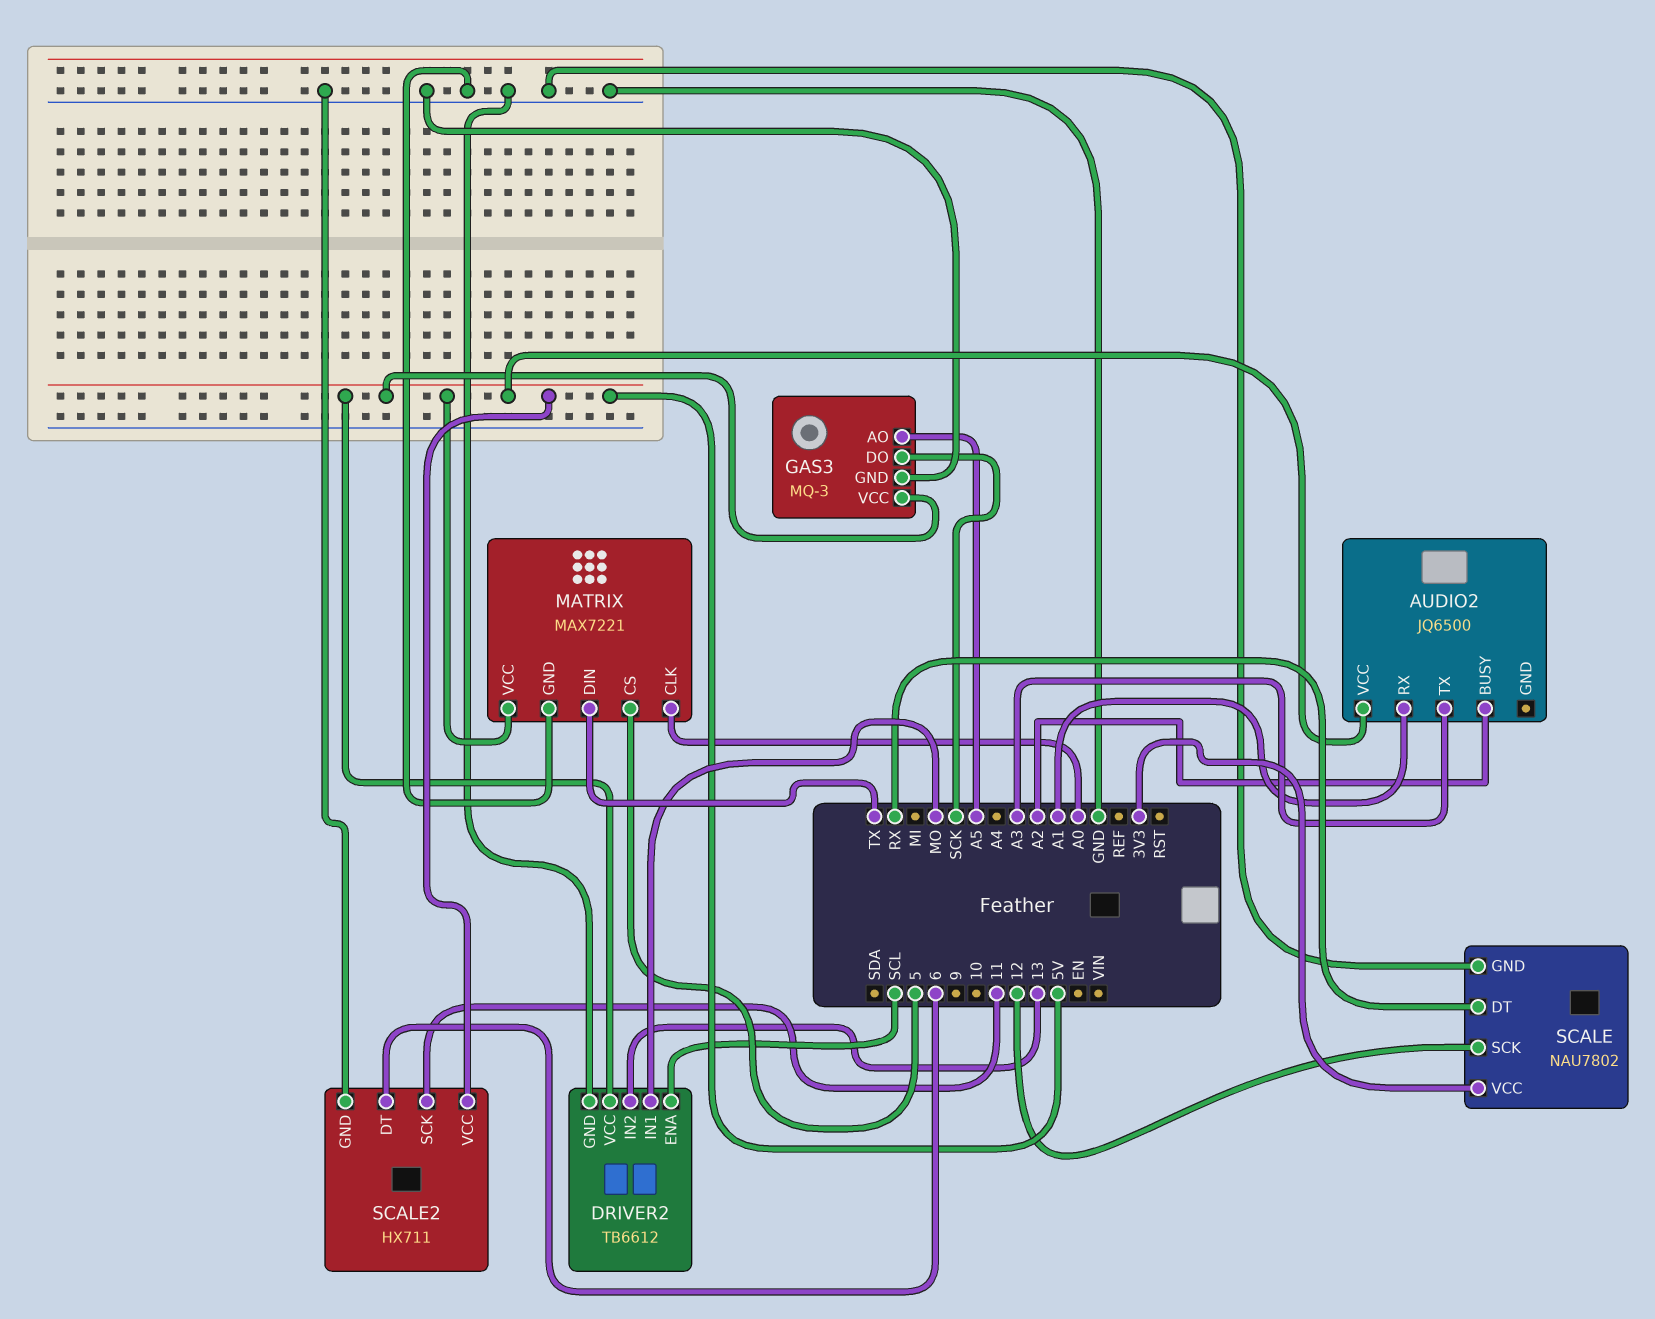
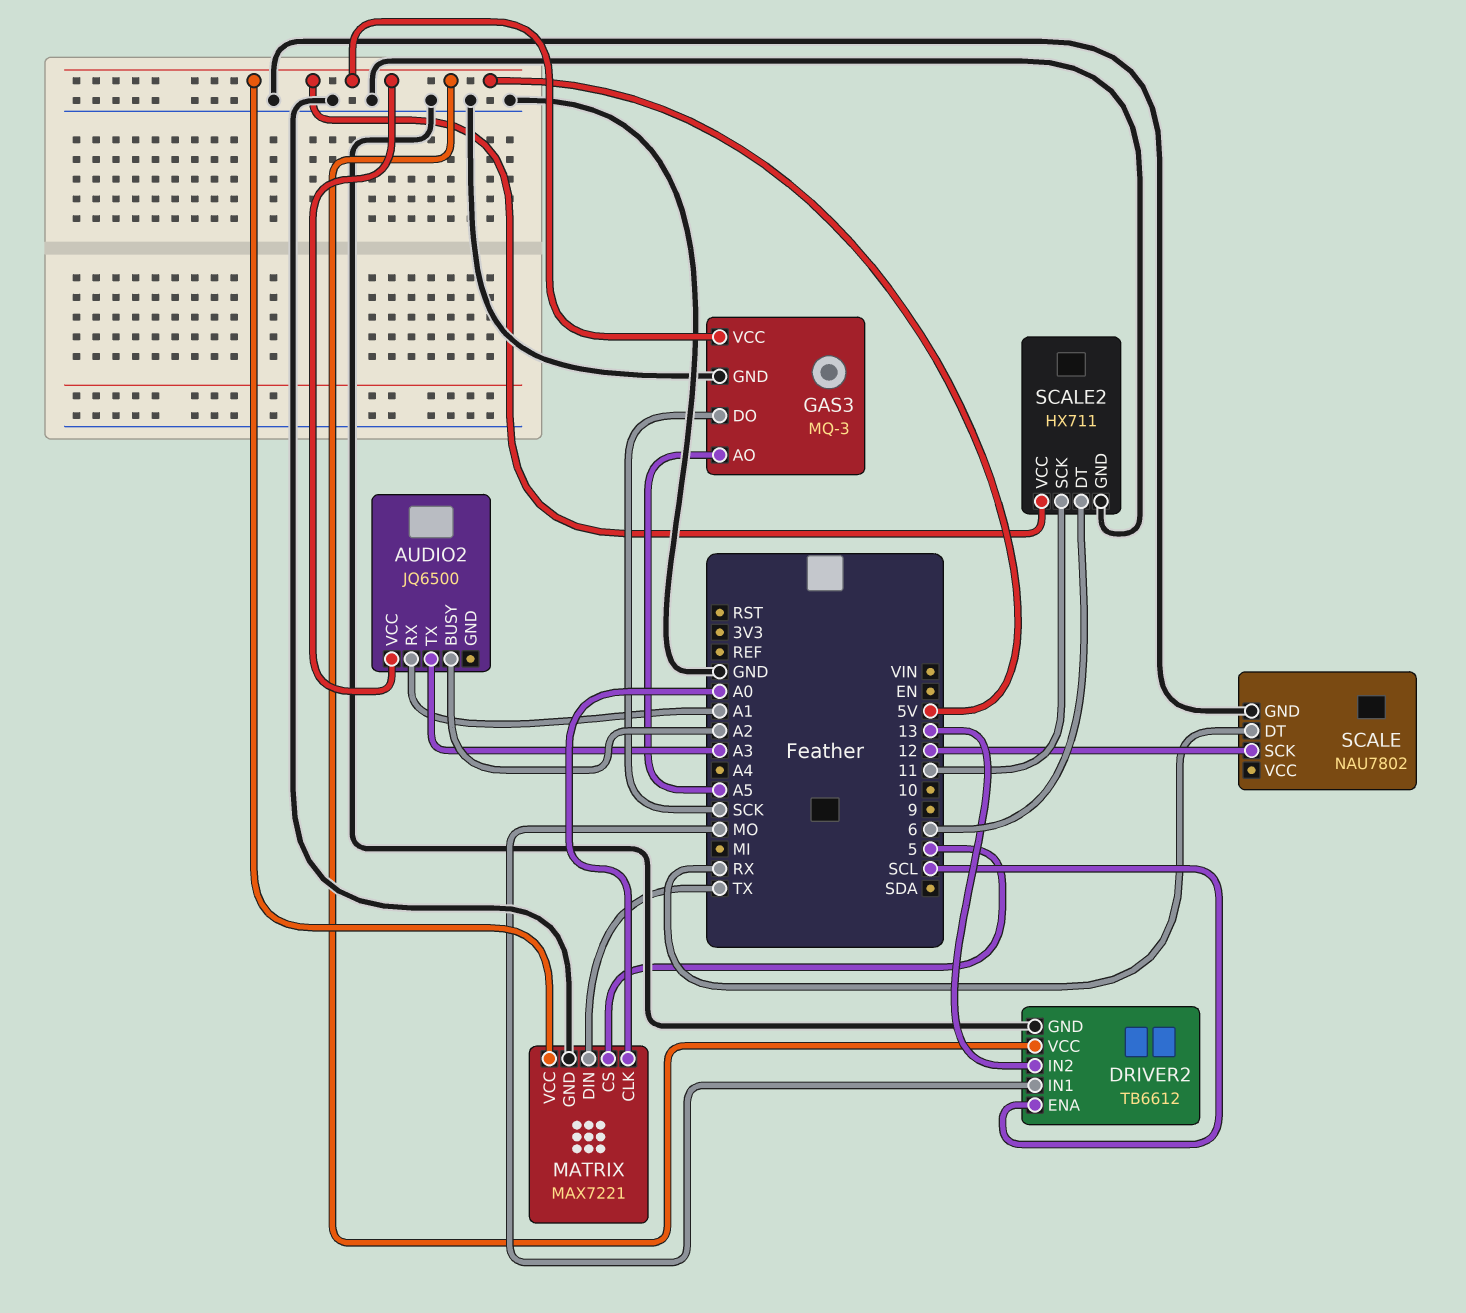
SCALE pin VCC: 3V3 -> none

